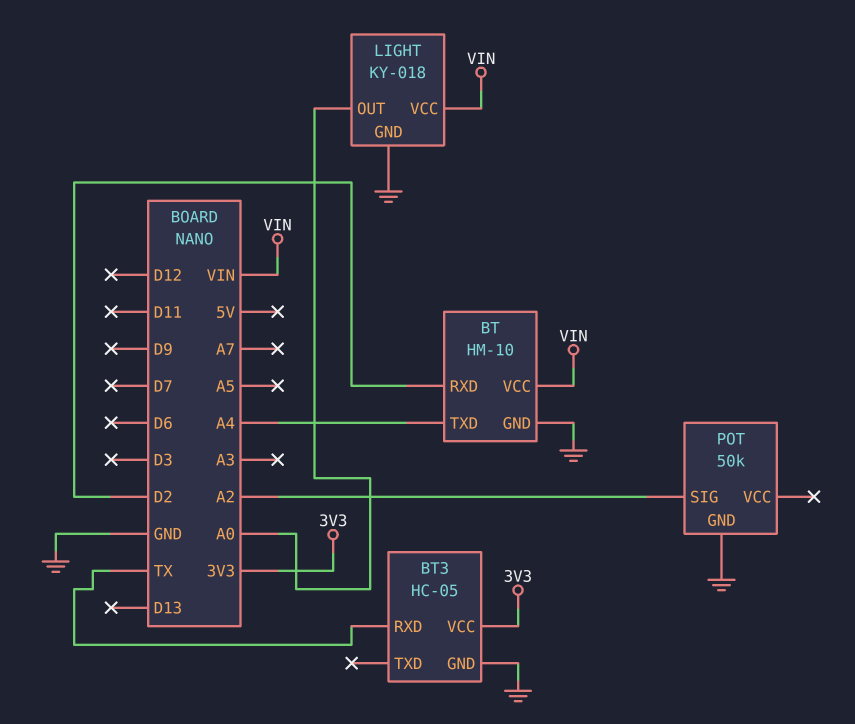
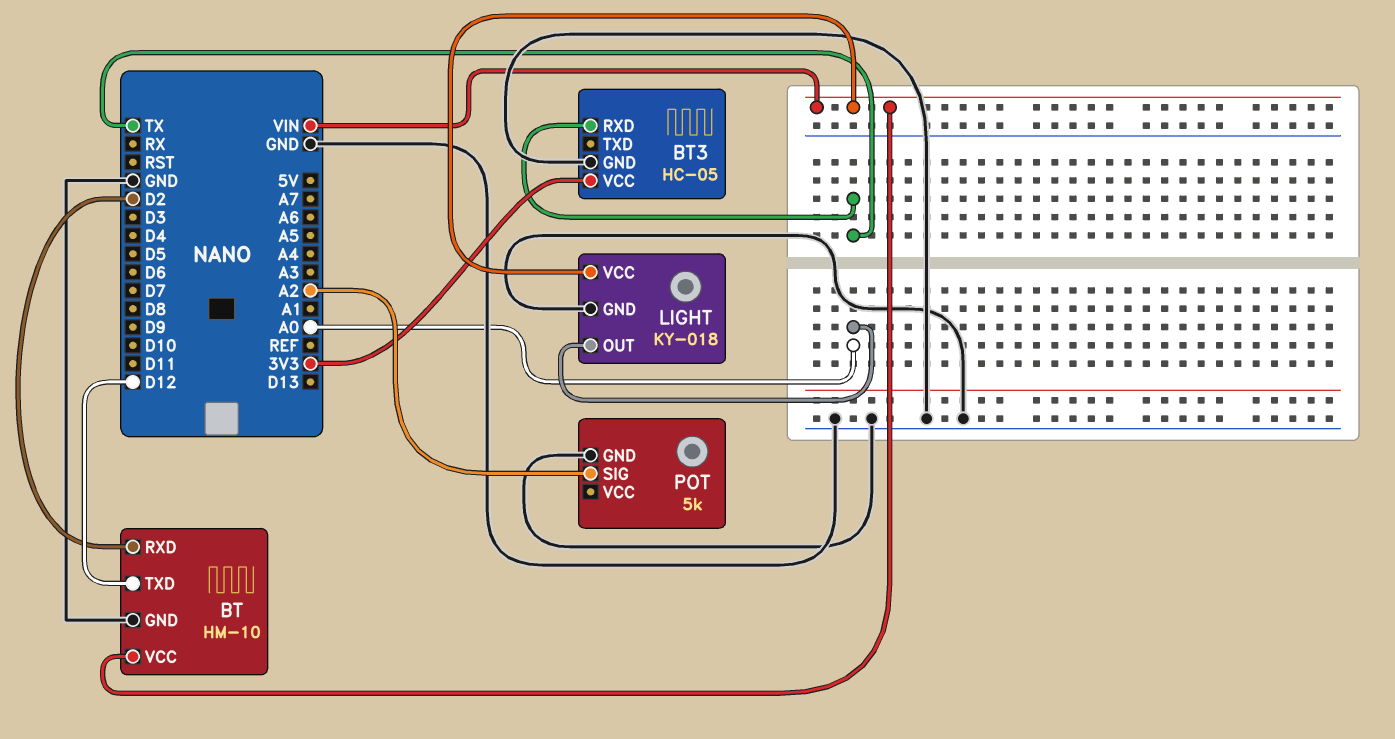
BT pin TXD: A4 -> D12
POT: 50k -> 5k

